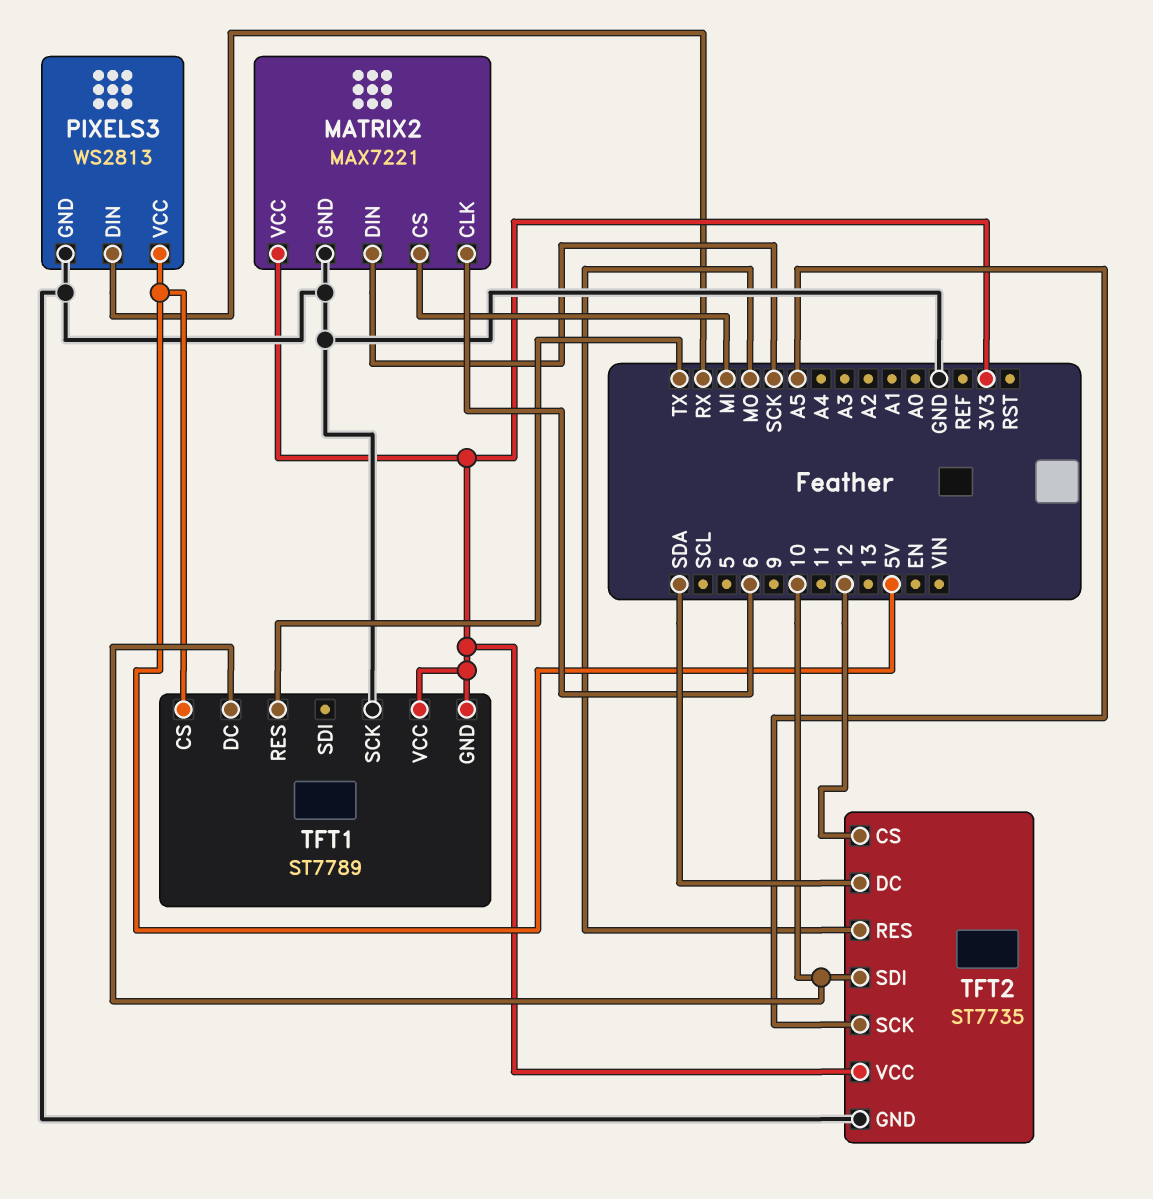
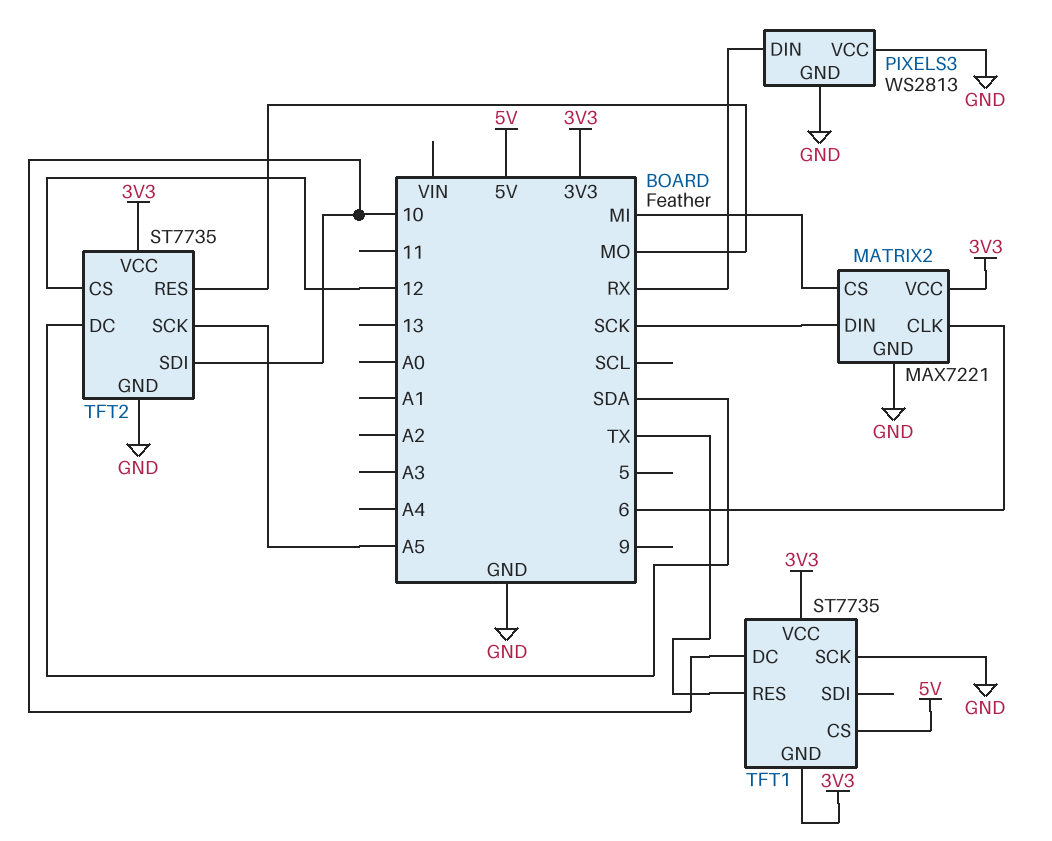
PIXELS3 pin VCC: 5V -> GND
TFT1: ST7789 -> ST7735

